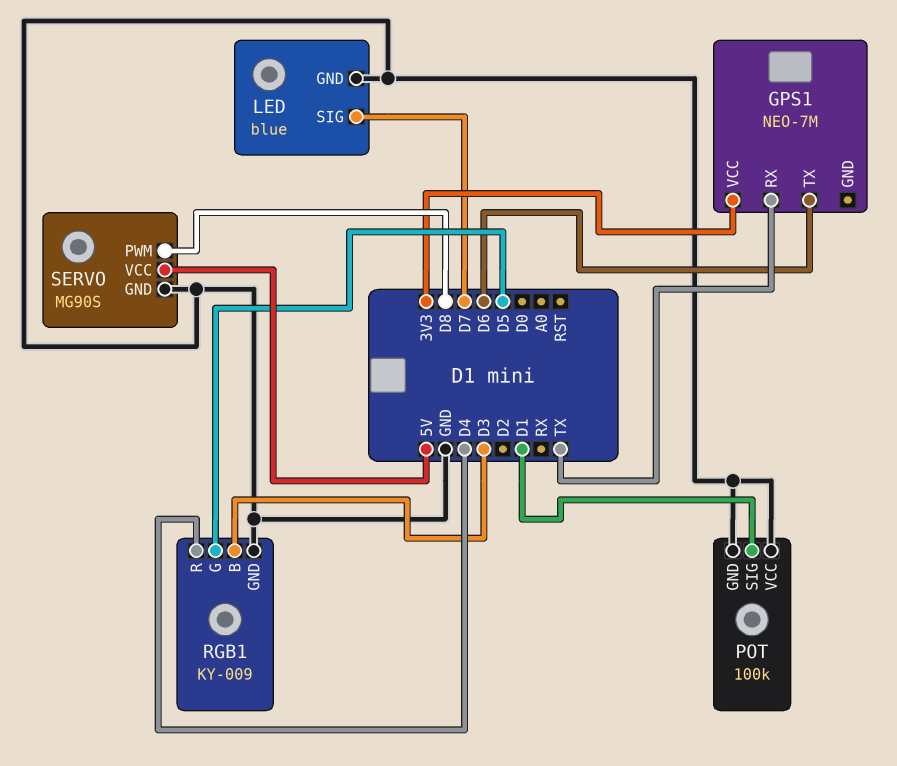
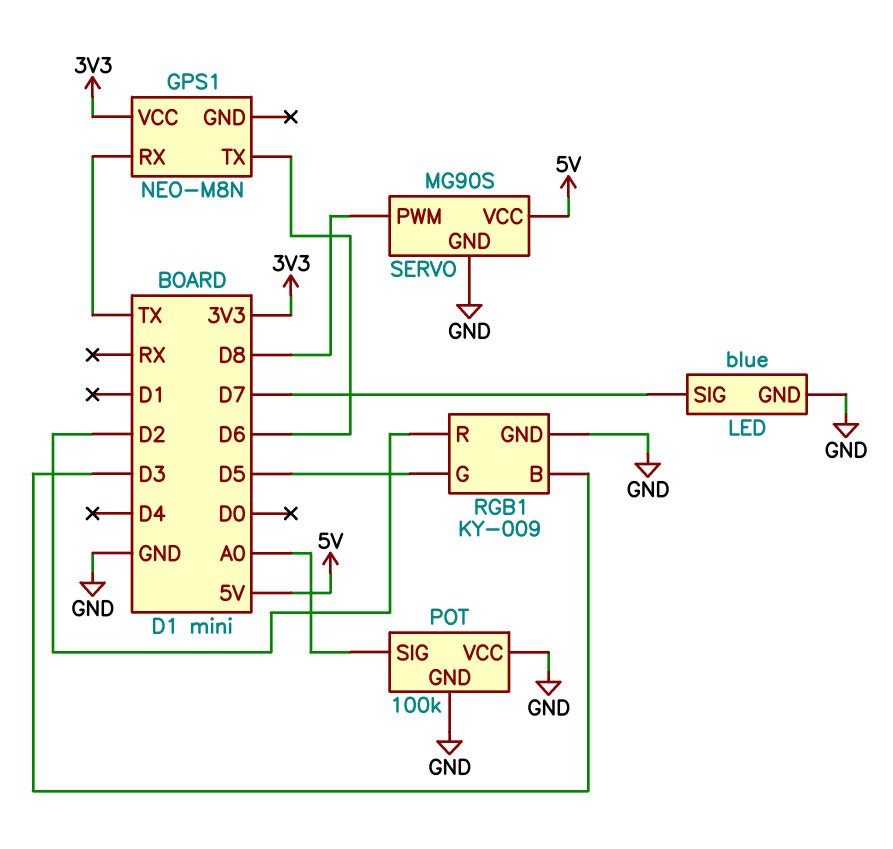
GPS1: NEO-7M -> NEO-M8N
POT pin SIG: D1 -> A0
RGB1 pin R: D4 -> D2

